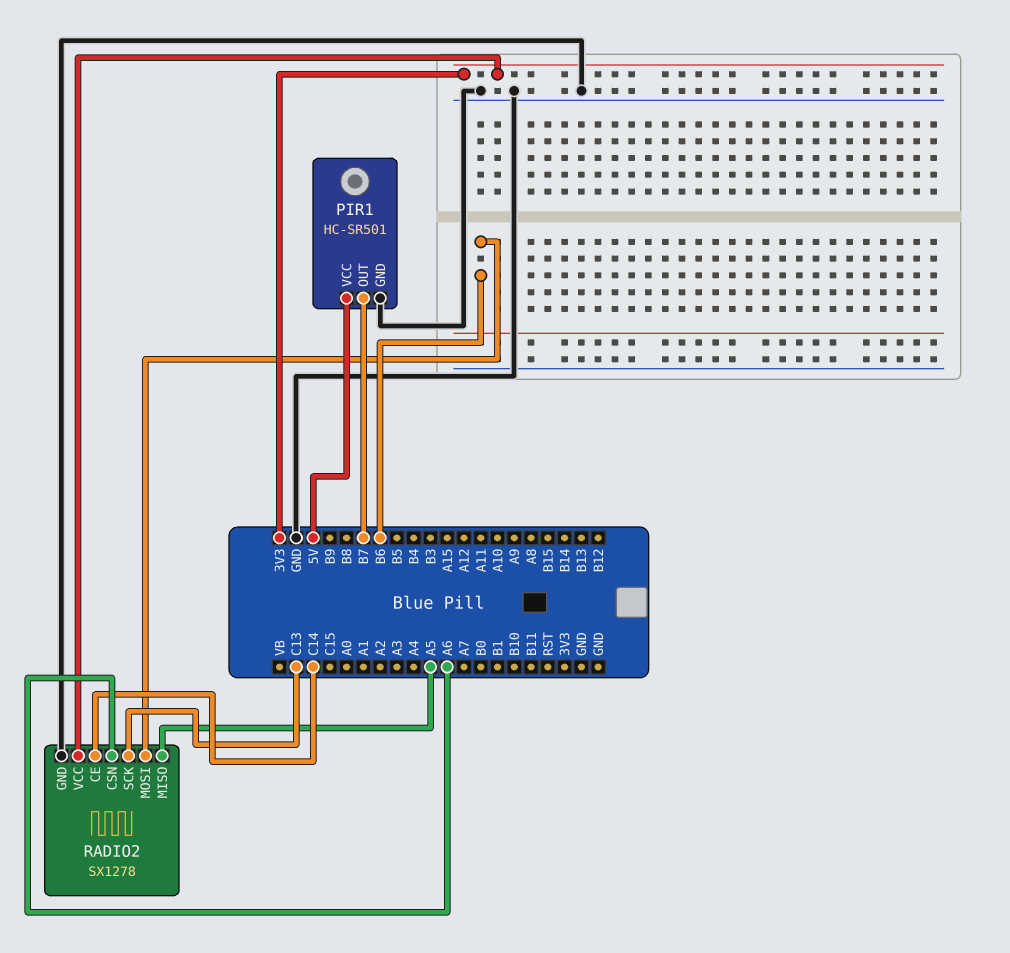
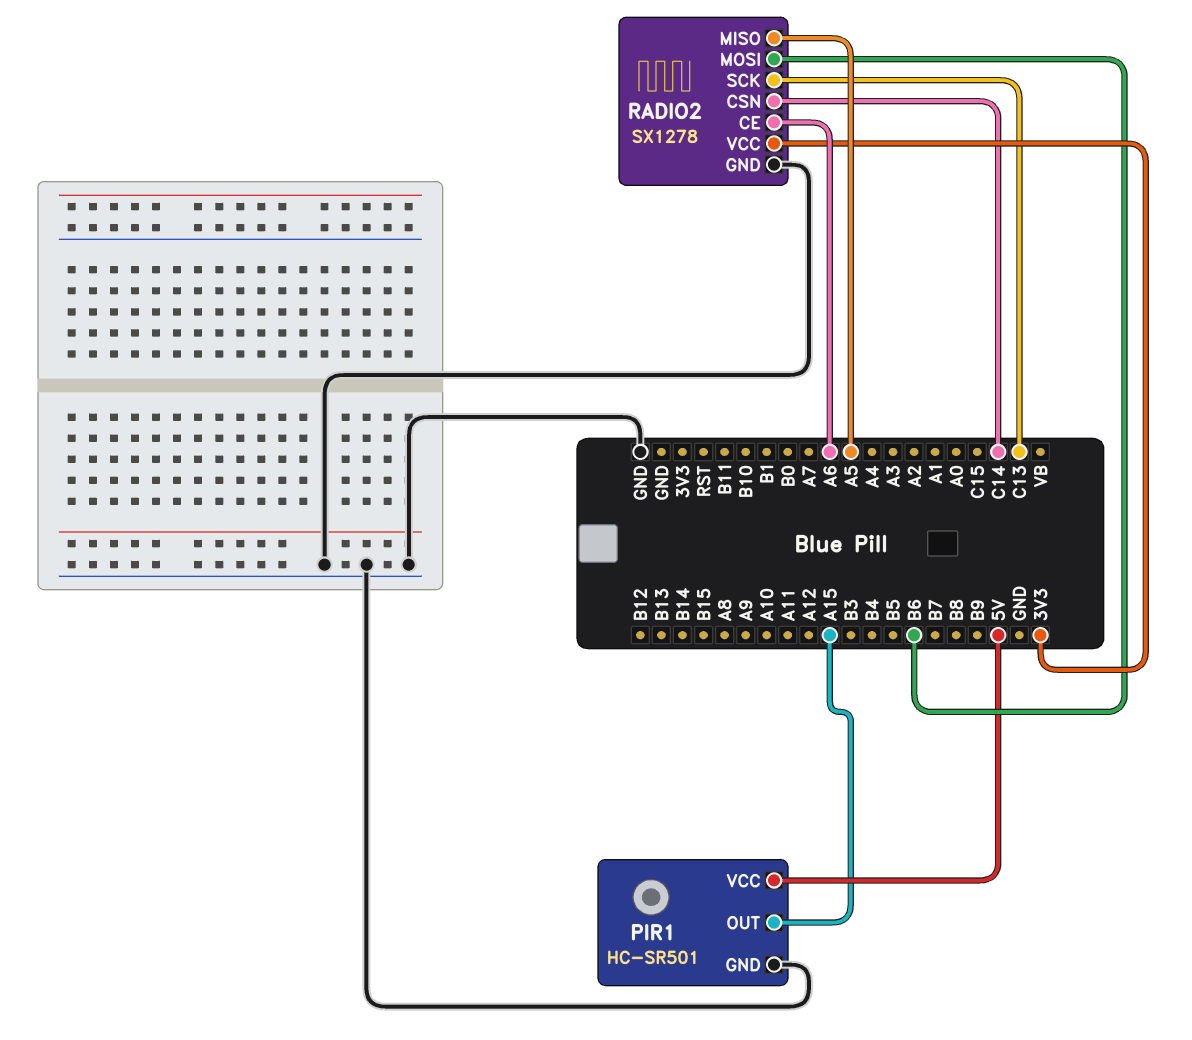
PIR1 pin OUT: B7 -> A15
RADIO2 pin CE: C14 -> A6
RADIO2 pin CSN: A6 -> C14

